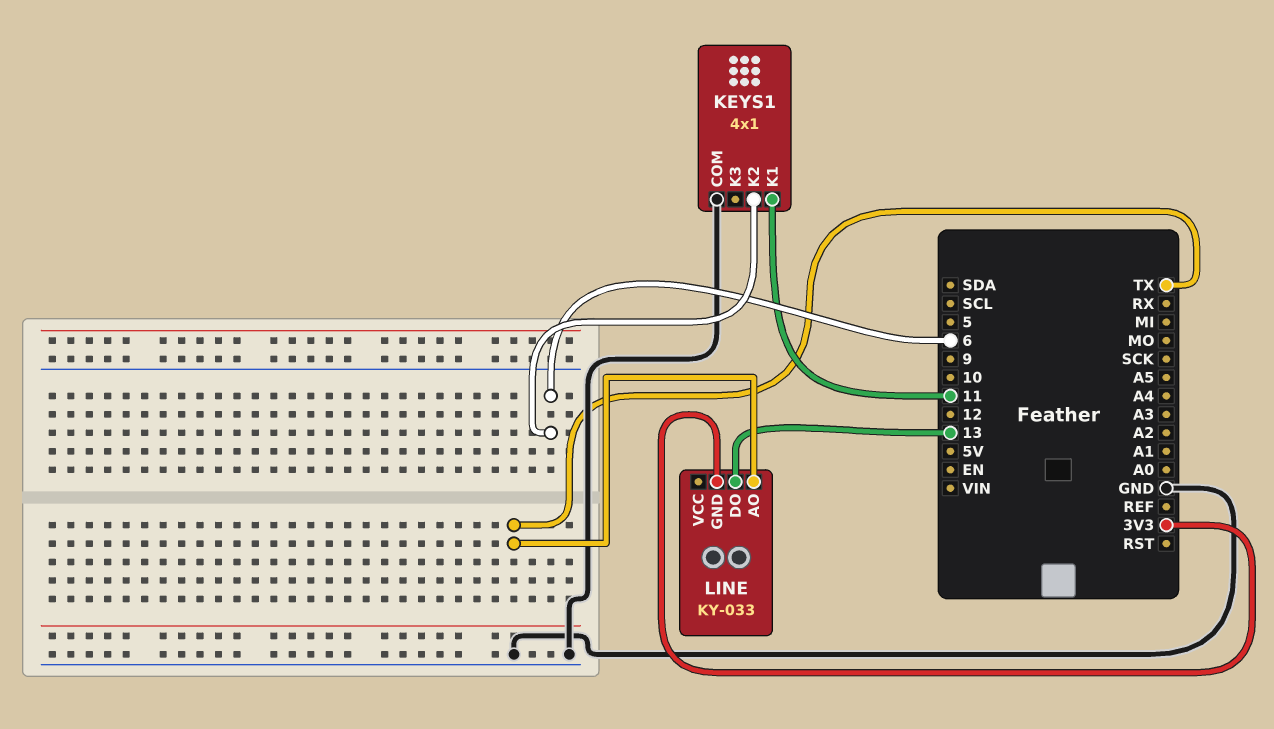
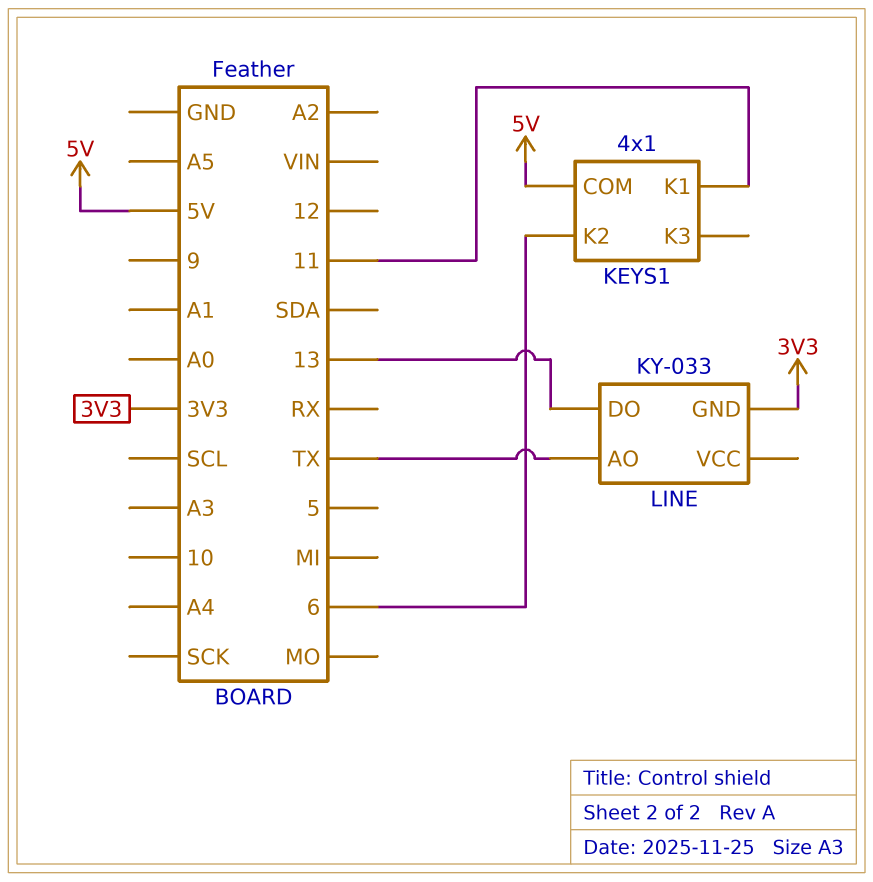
KEYS1 pin COM: GND -> 5V

